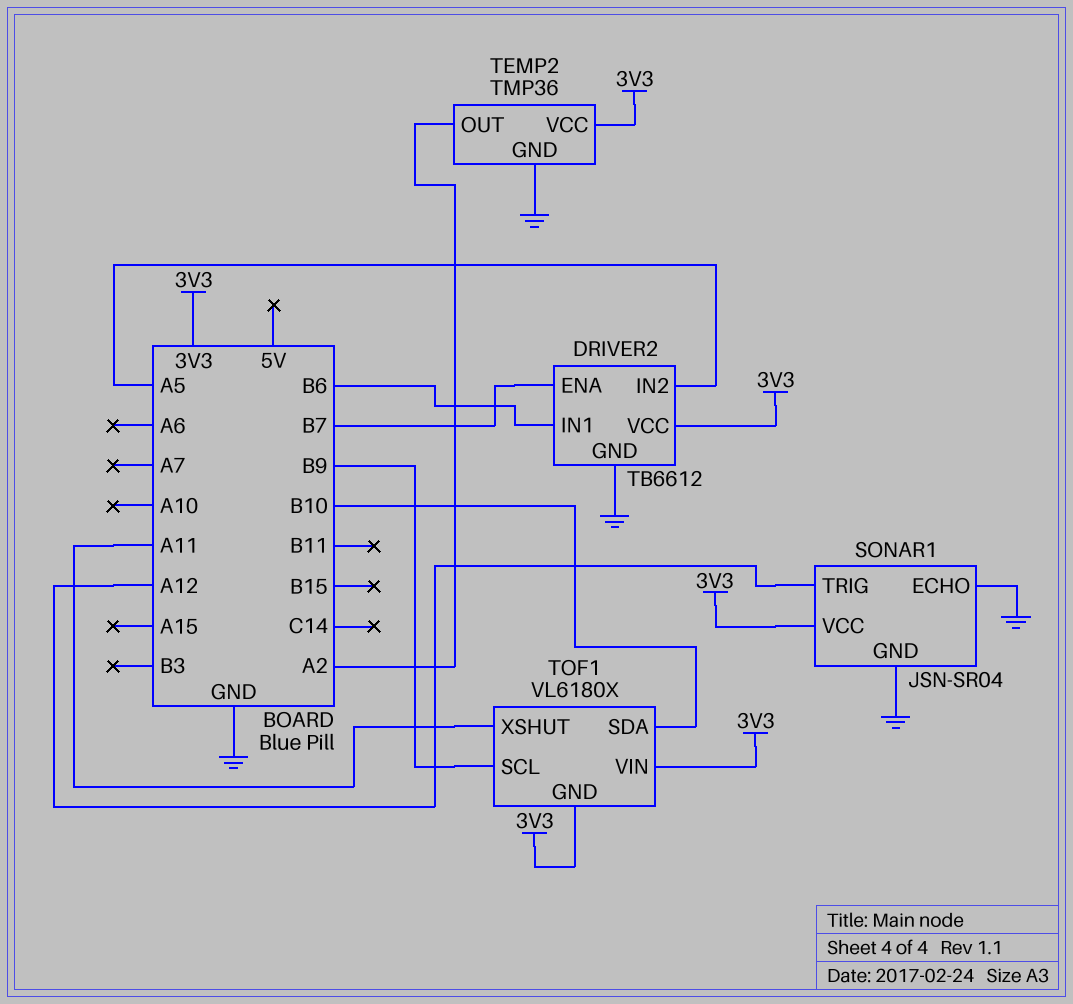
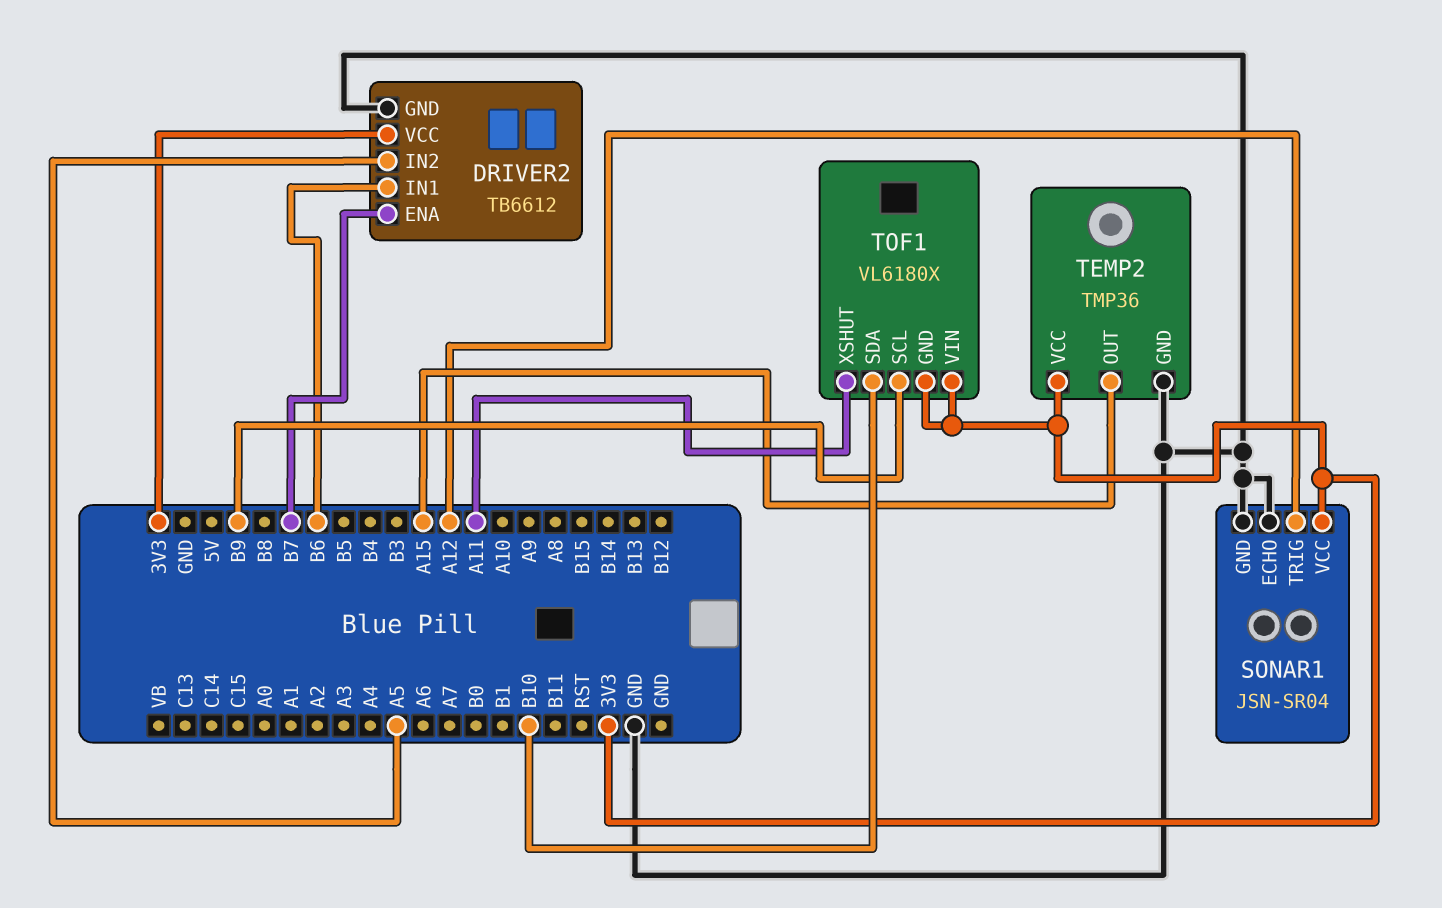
TEMP2 pin OUT: A2 -> A15

